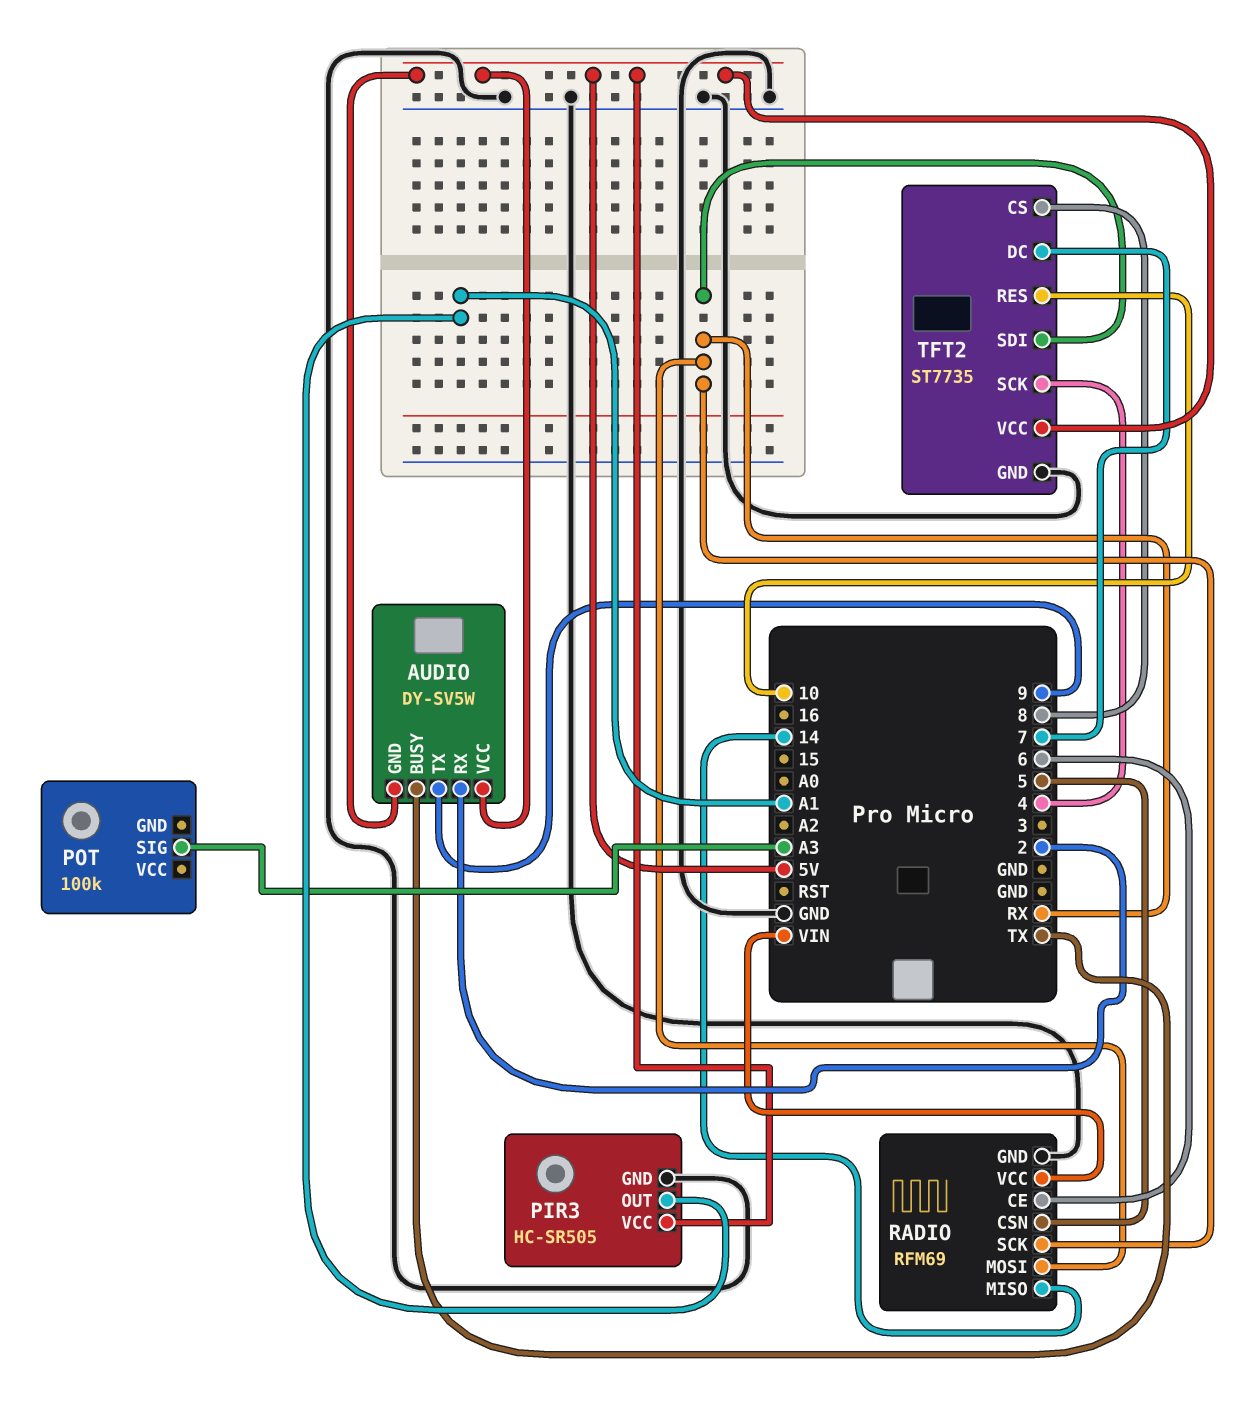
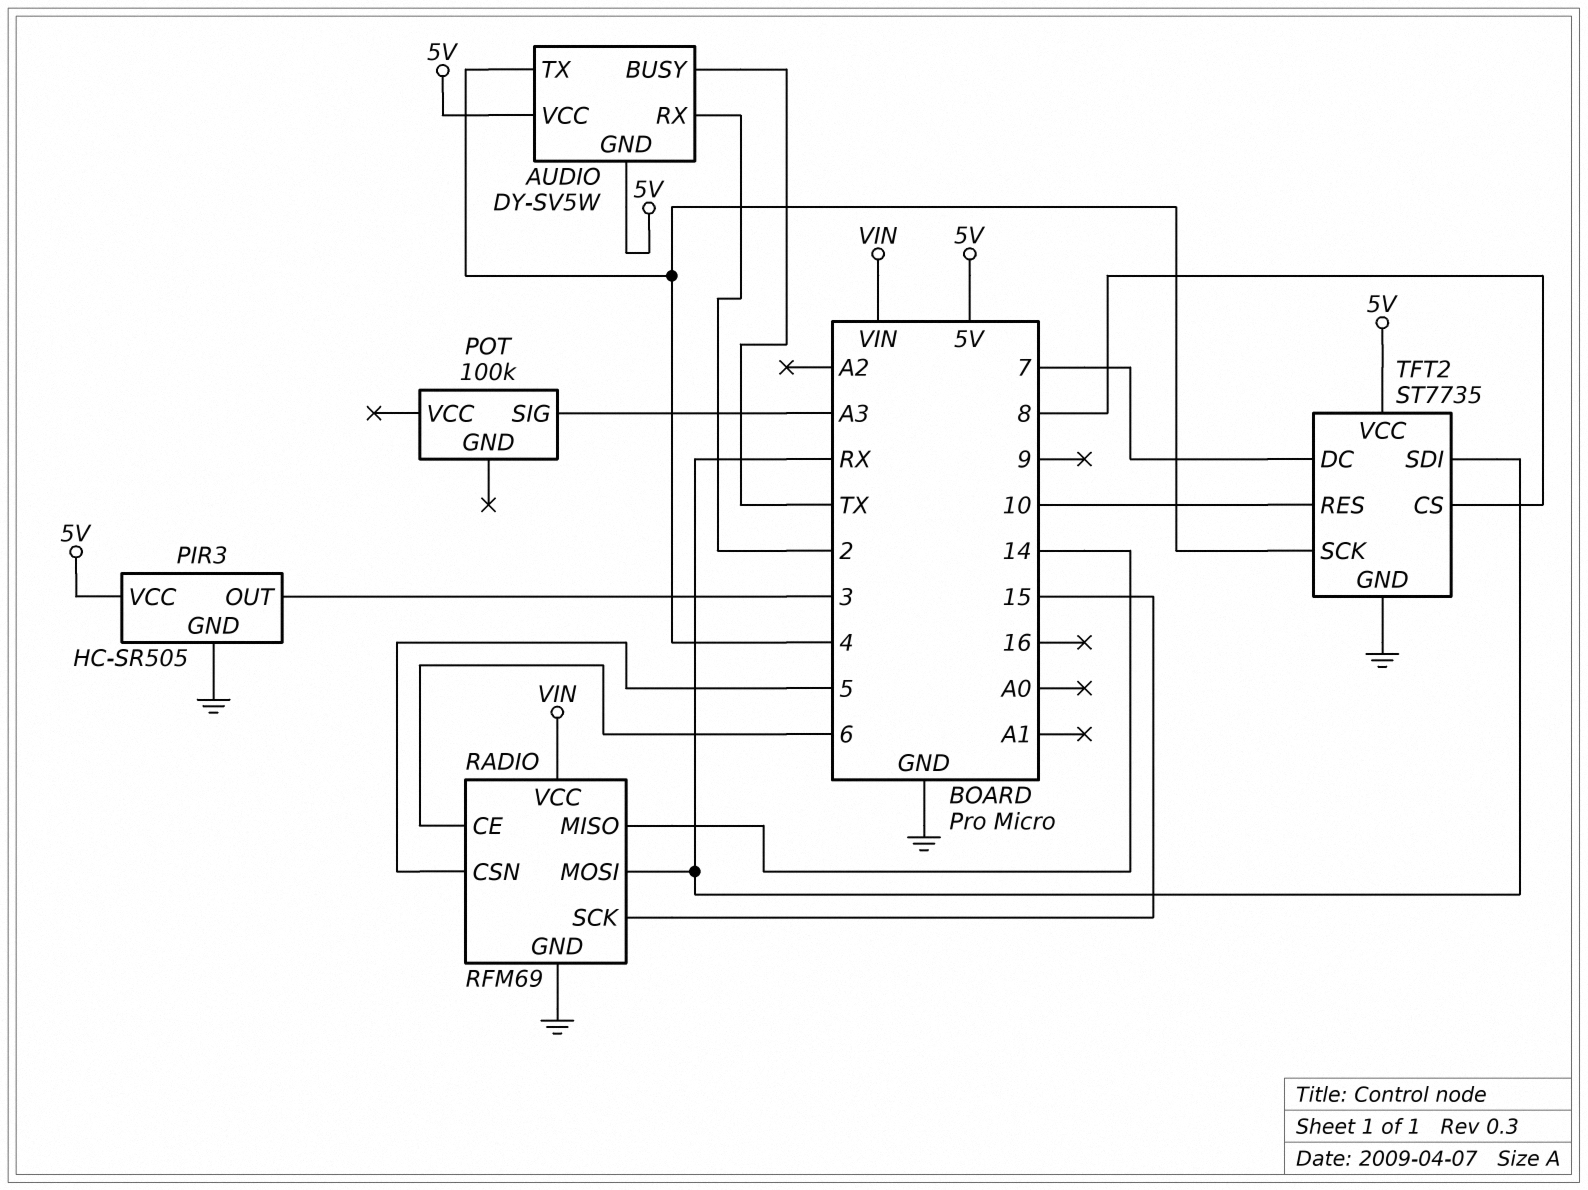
AUDIO pin TX: 9 -> 4
PIR3 pin OUT: A1 -> 3
RADIO pin SCK: RX -> 15

